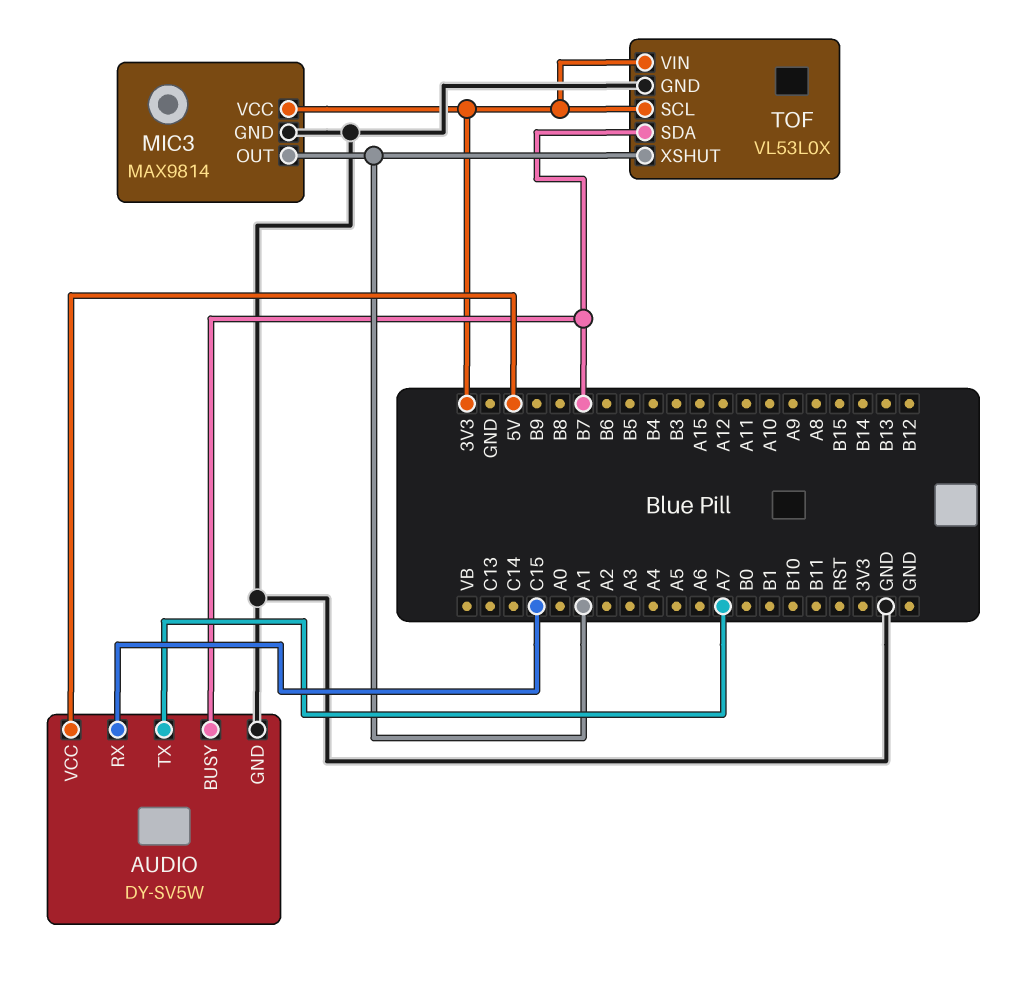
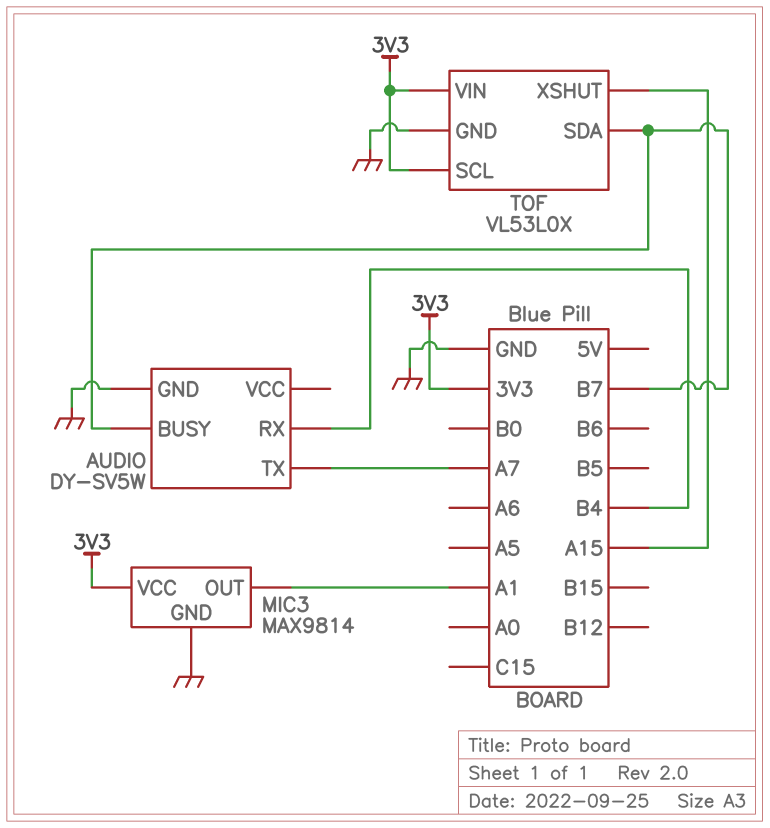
AUDIO pin RX: C15 -> B4
AUDIO pin VCC: 5V -> none
TOF pin XSHUT: A1 -> A15

